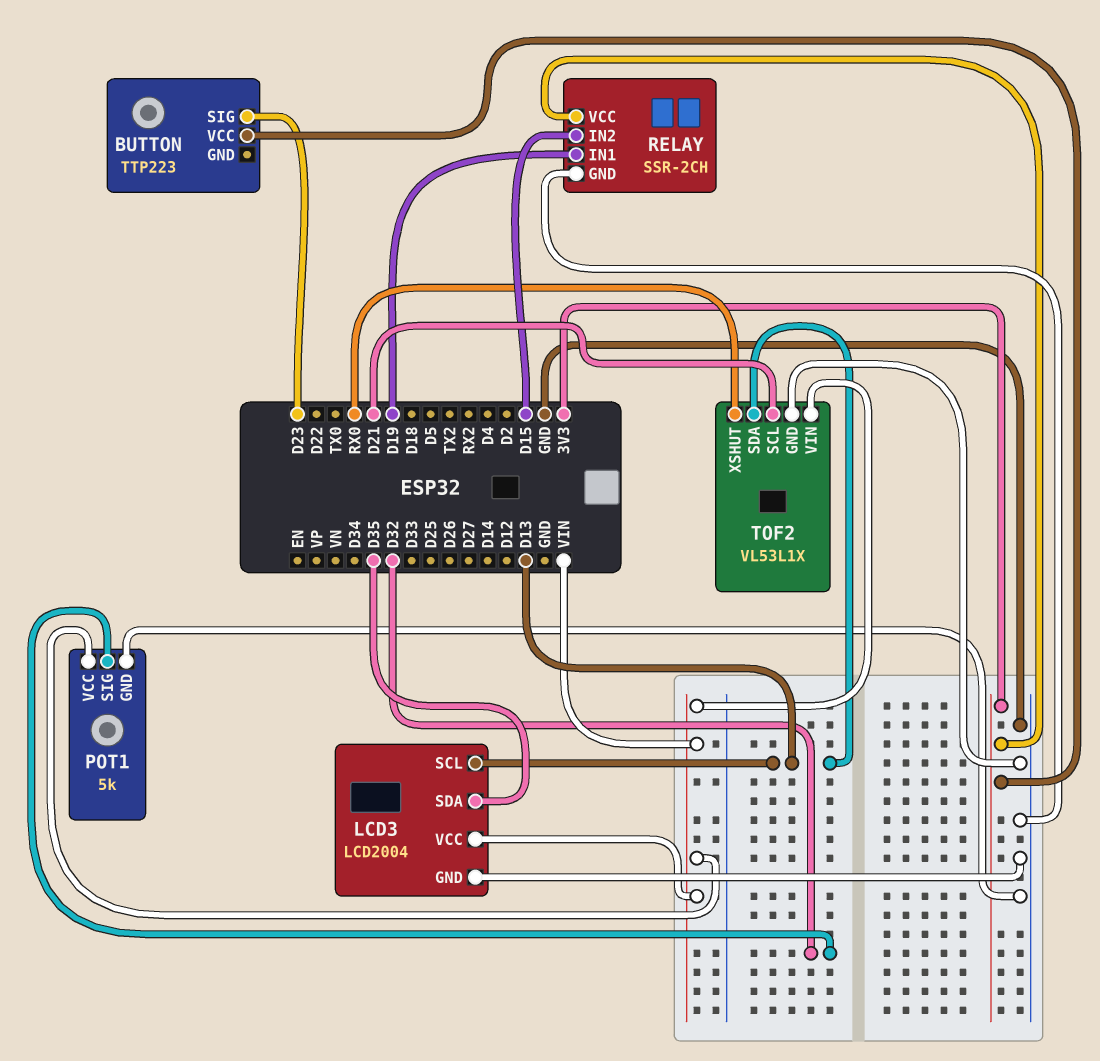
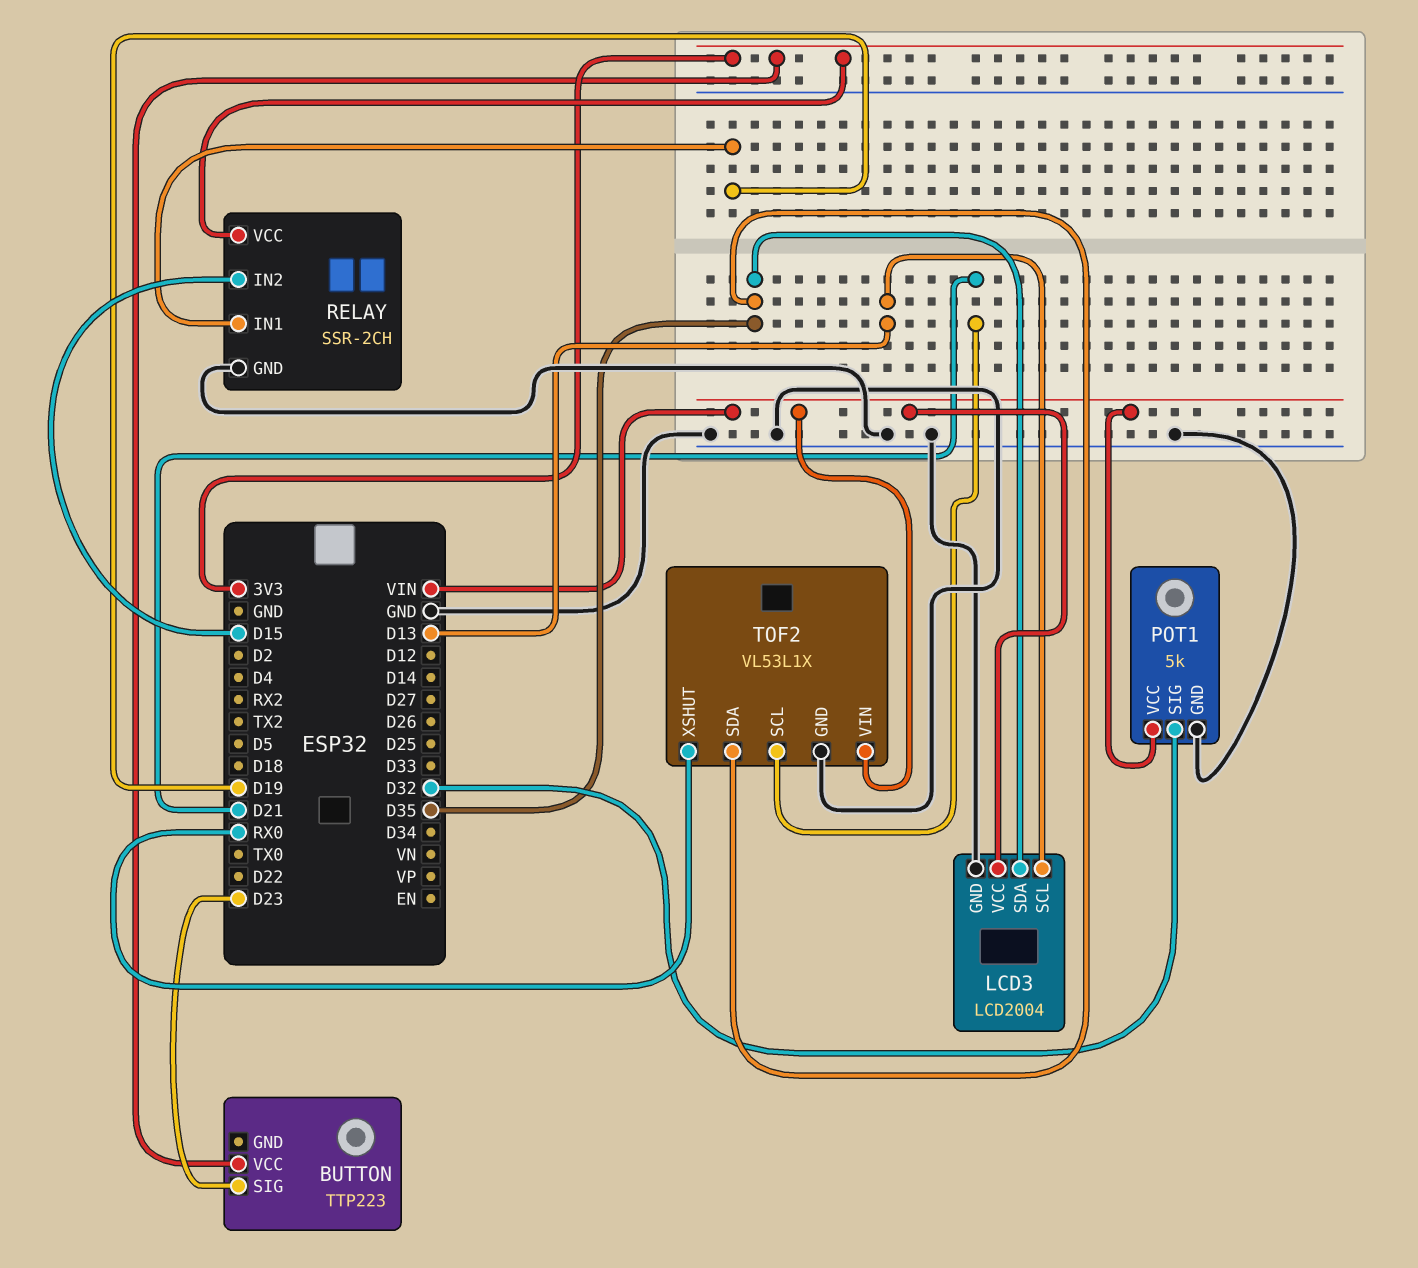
TOF2 pin SDA: D13 -> D35

